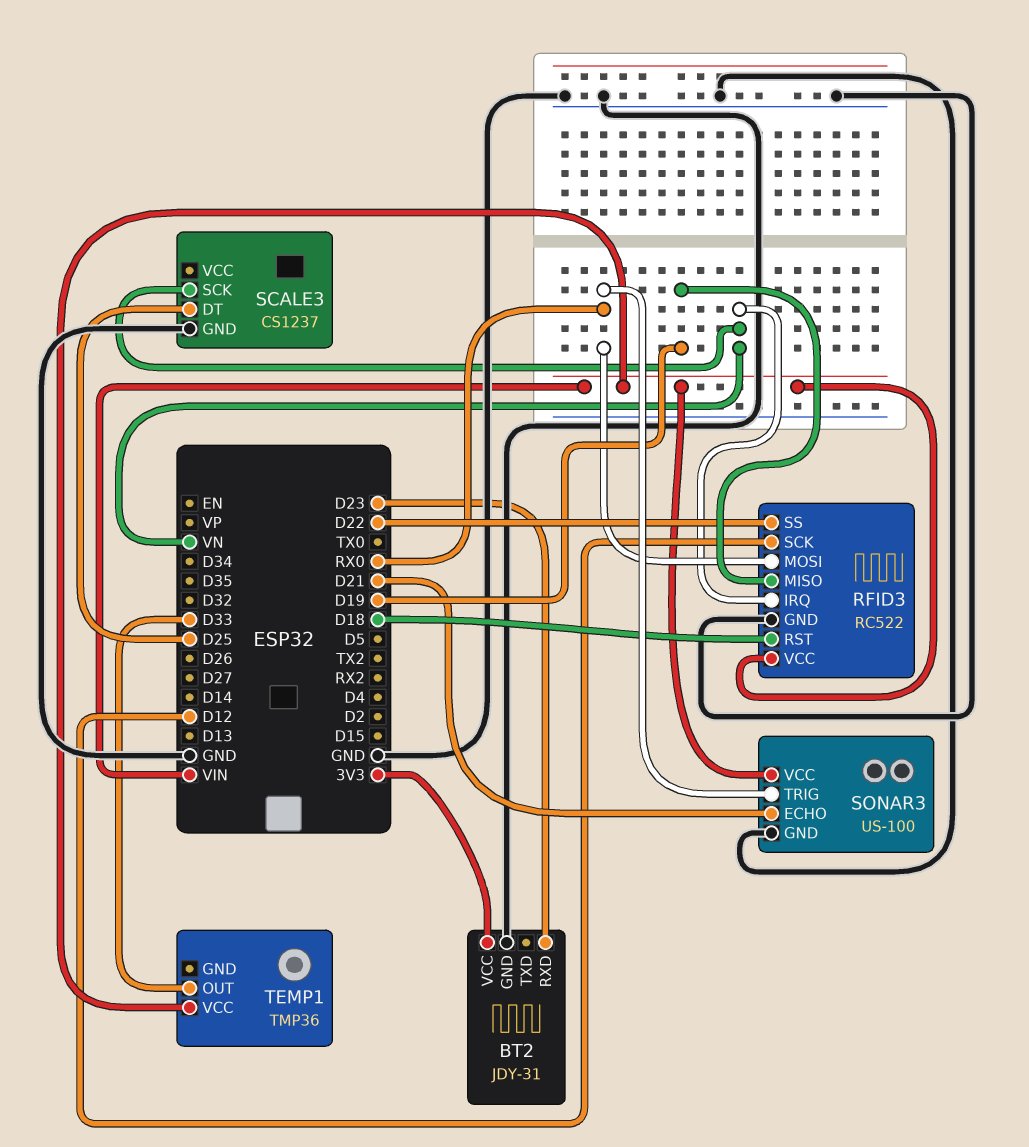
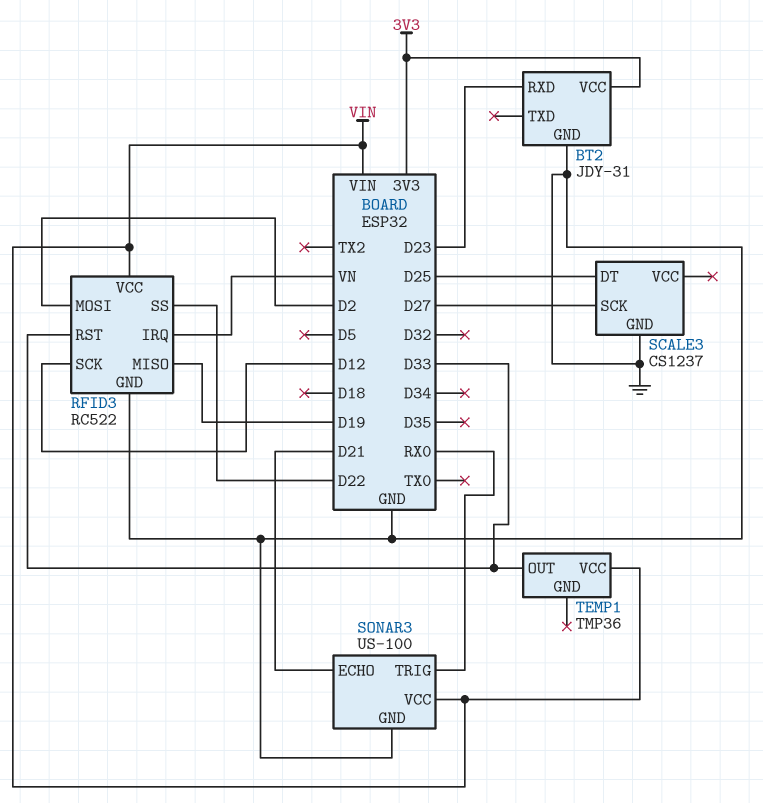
RFID3 pin MOSI: RX0 -> D2
RFID3 pin RST: D18 -> D33
SCALE3 pin SCK: VN -> D27

